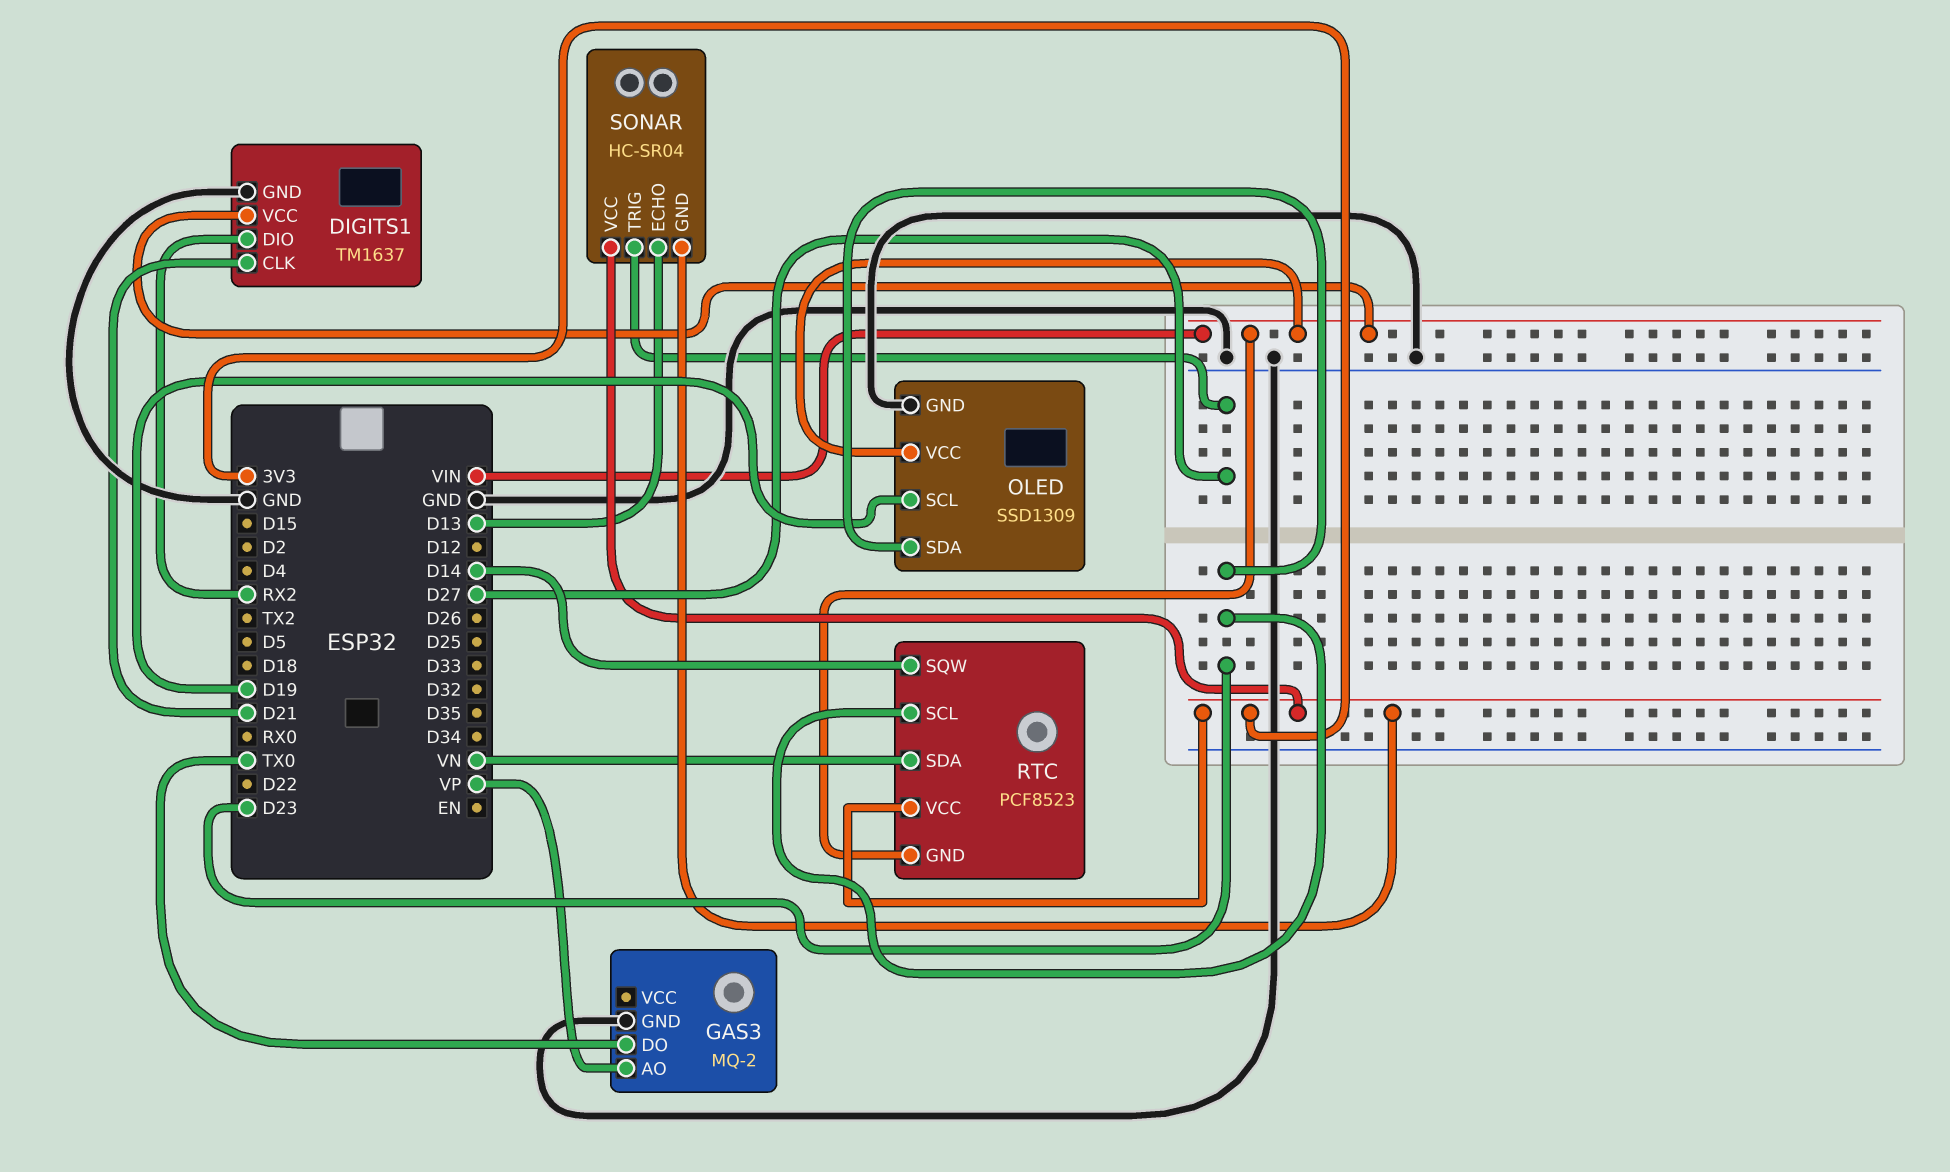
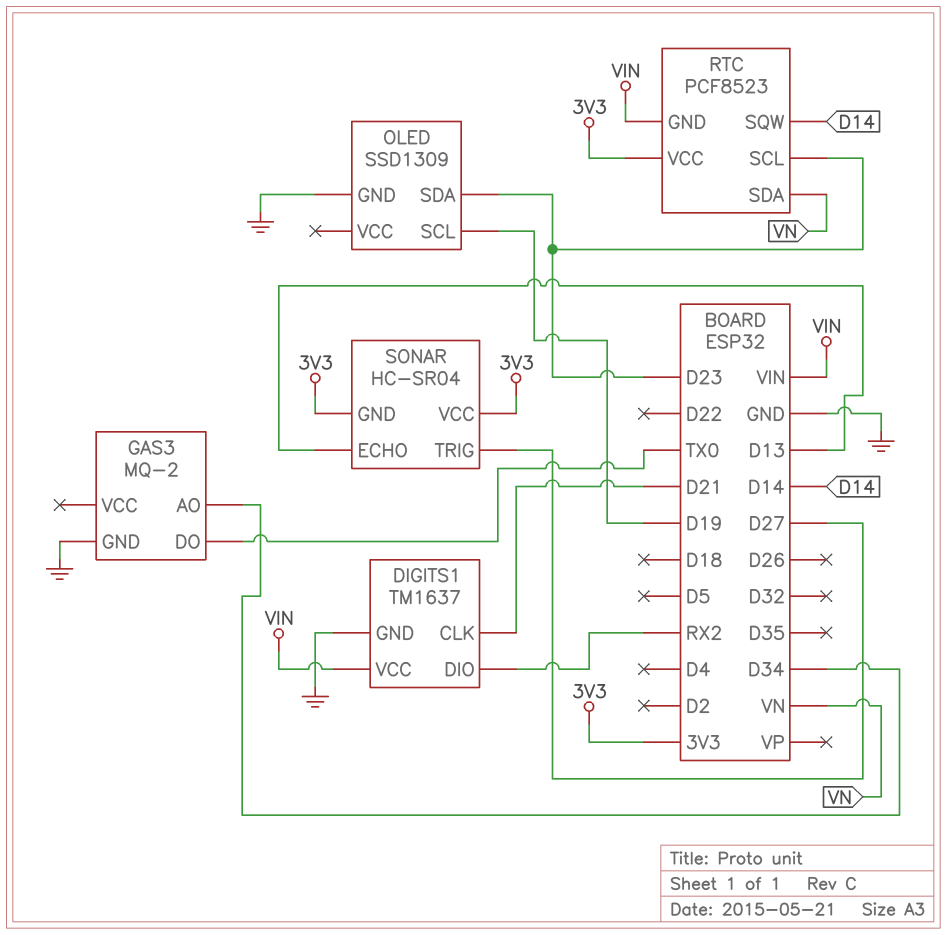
GAS3 pin AO: VP -> D34
OLED pin VCC: VIN -> none

